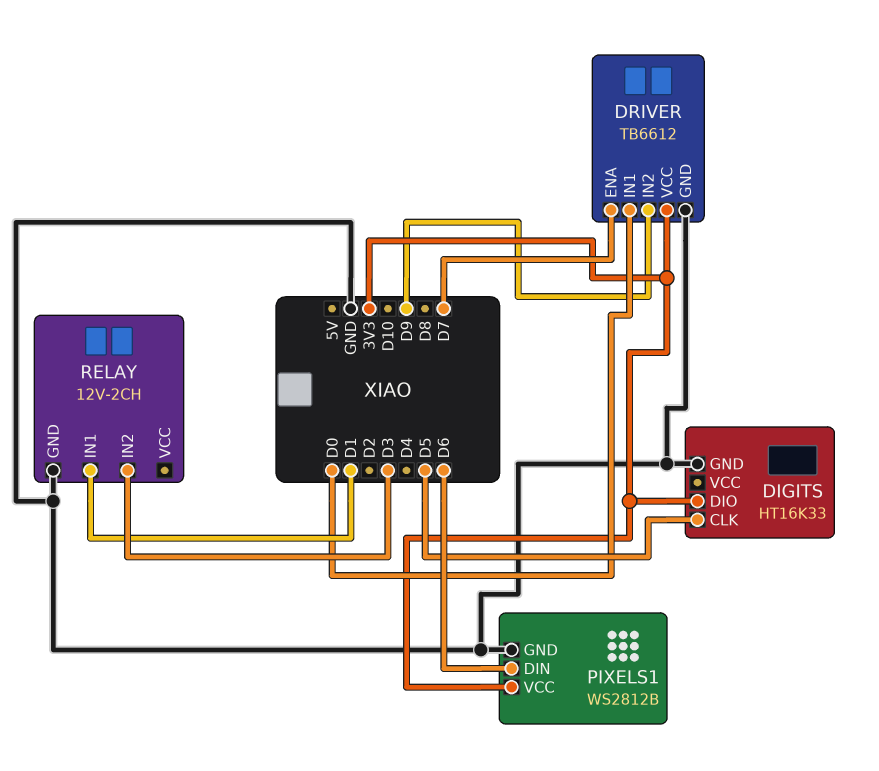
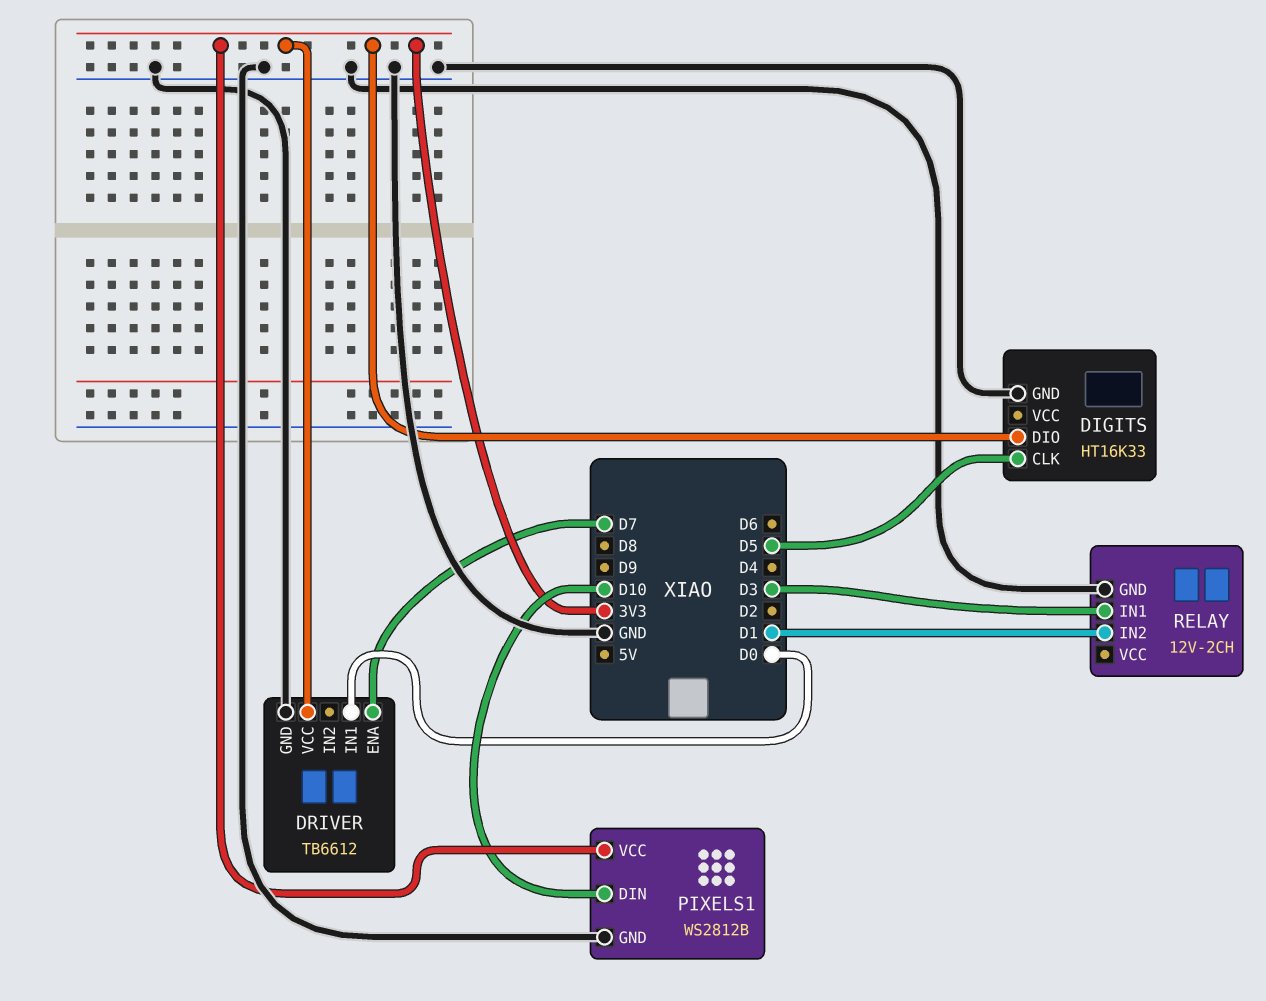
DRIVER pin IN2: D9 -> none
PIXELS1 pin DIN: D6 -> D10
RELAY pin IN1: D1 -> D3
RELAY pin IN2: D3 -> D1

